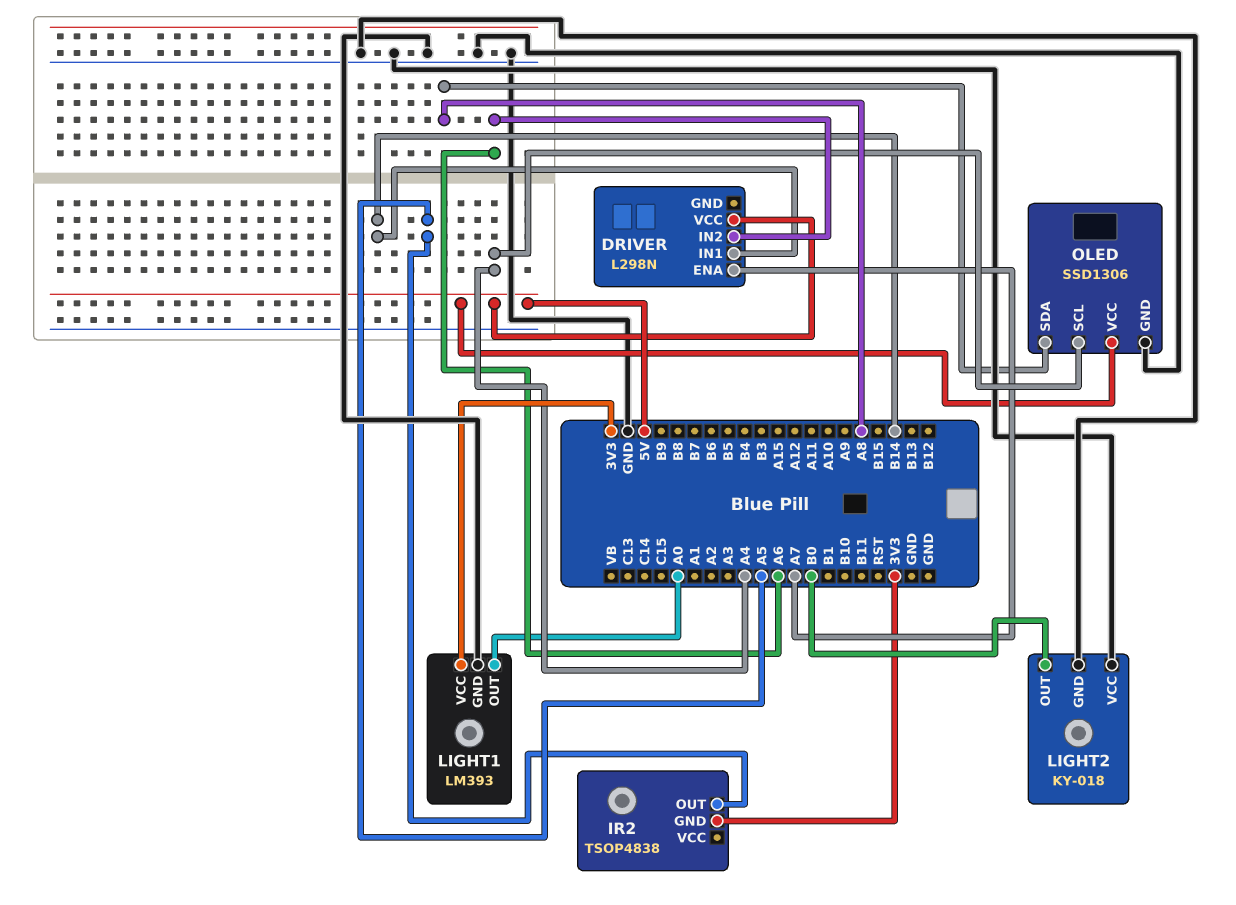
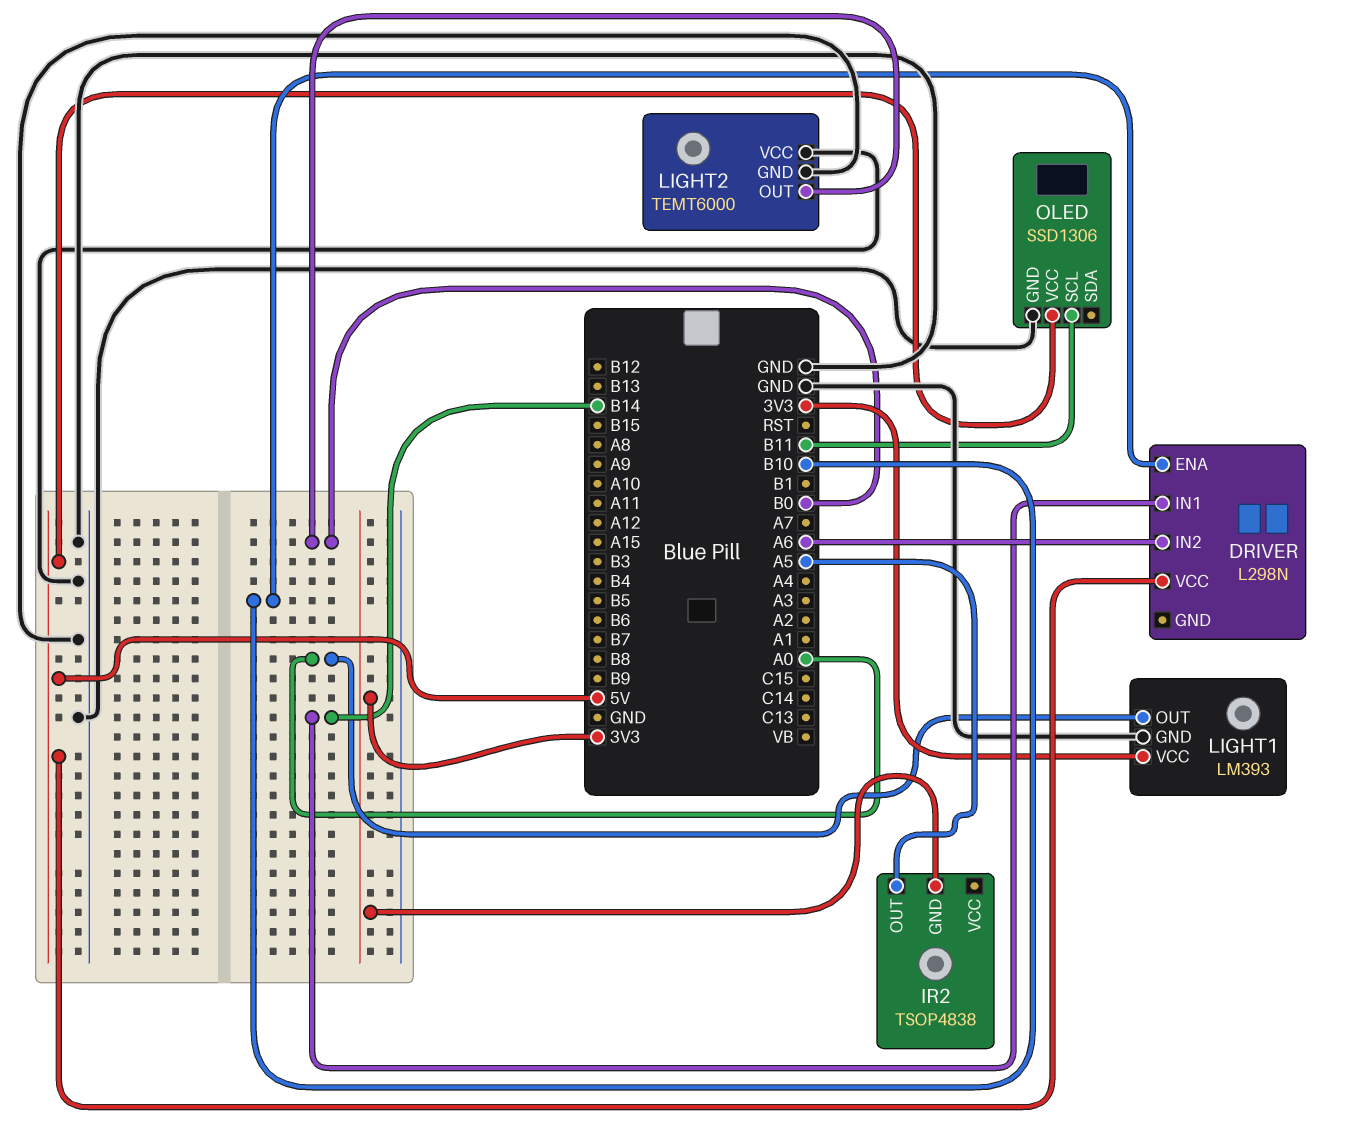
DRIVER pin ENA: A7 -> B10
LIGHT2: KY-018 -> TEMT6000
OLED pin SCL: A4 -> B11
OLED pin SDA: A8 -> none

